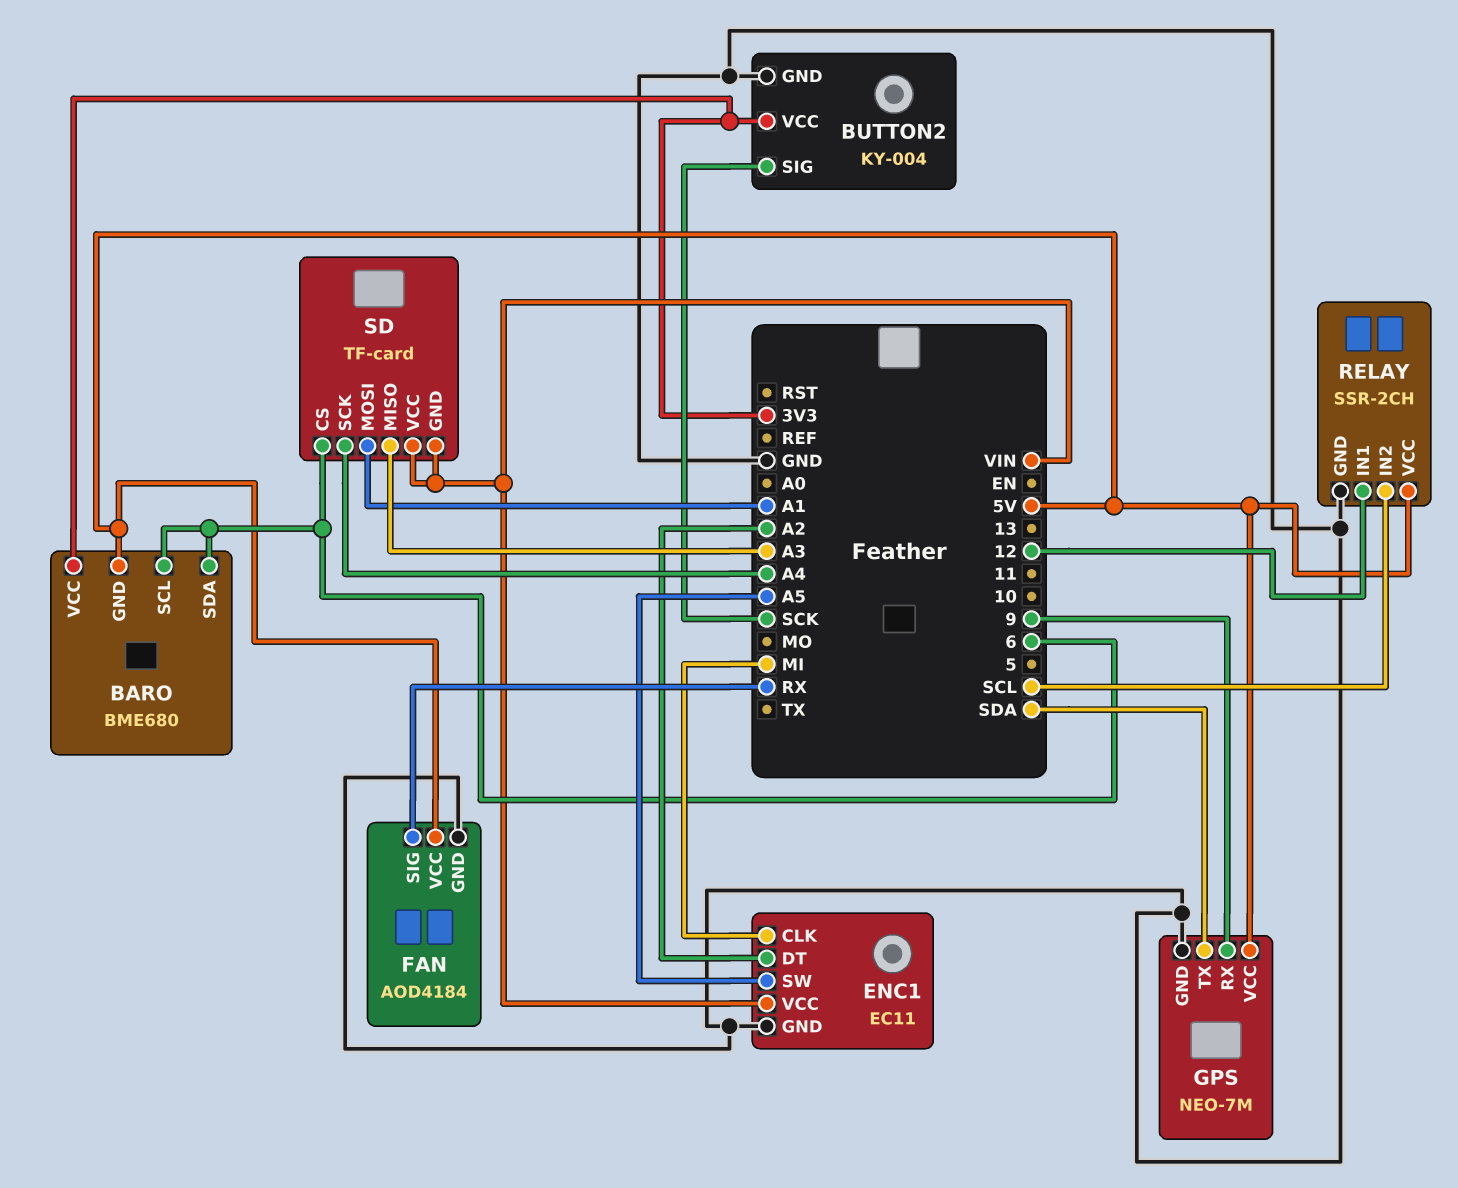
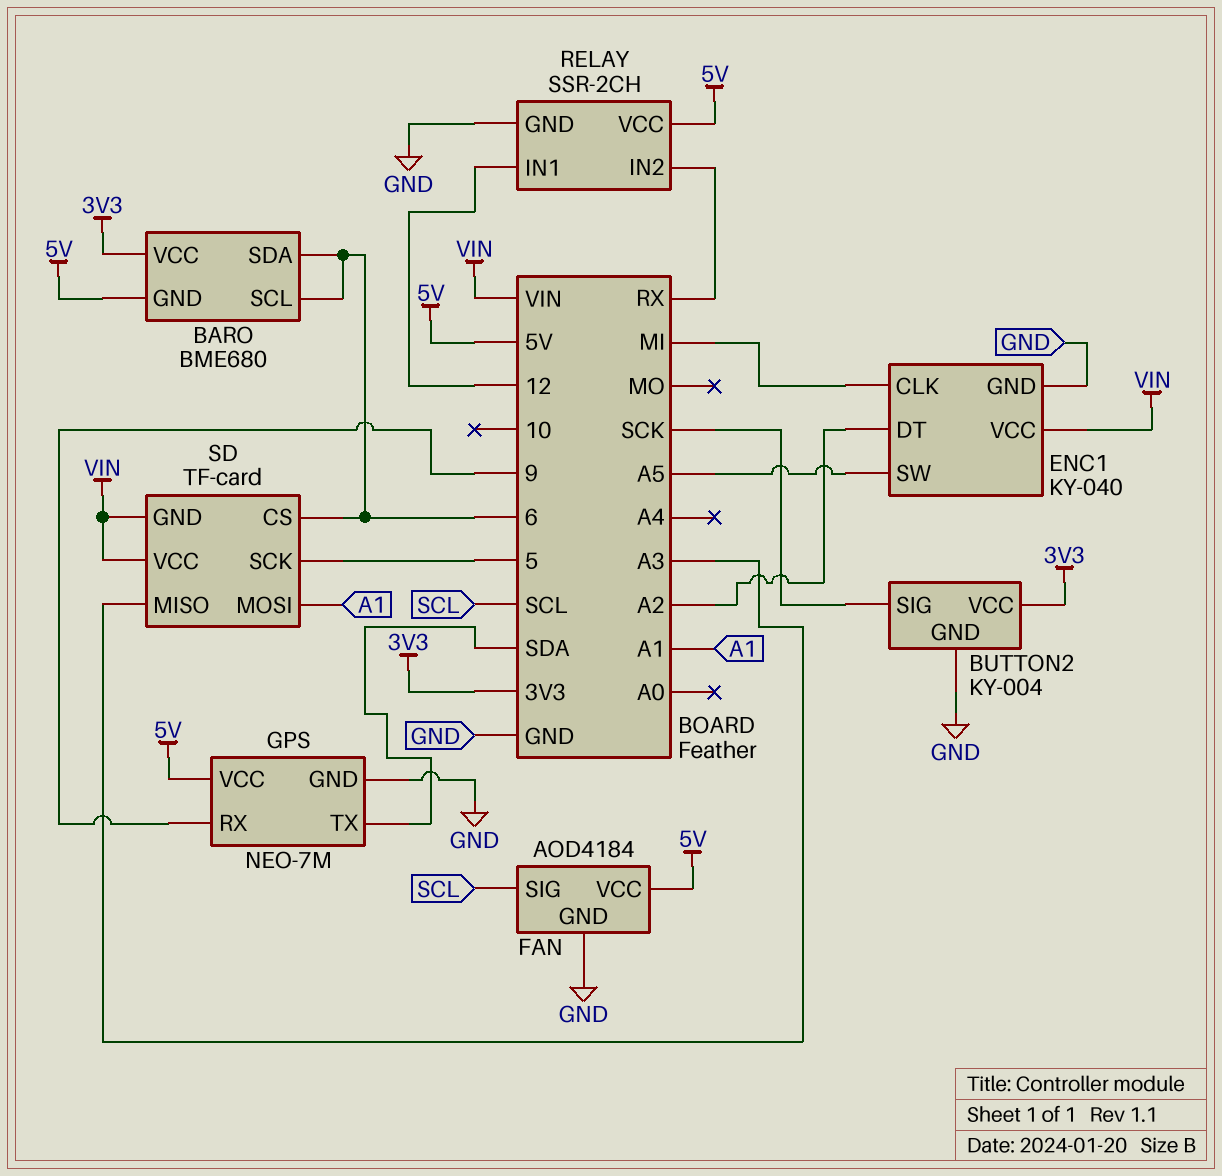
ENC1: EC11 -> KY-040
FAN pin SIG: RX -> SCL
RELAY pin IN2: SCL -> RX
SD pin SCK: A4 -> 5

